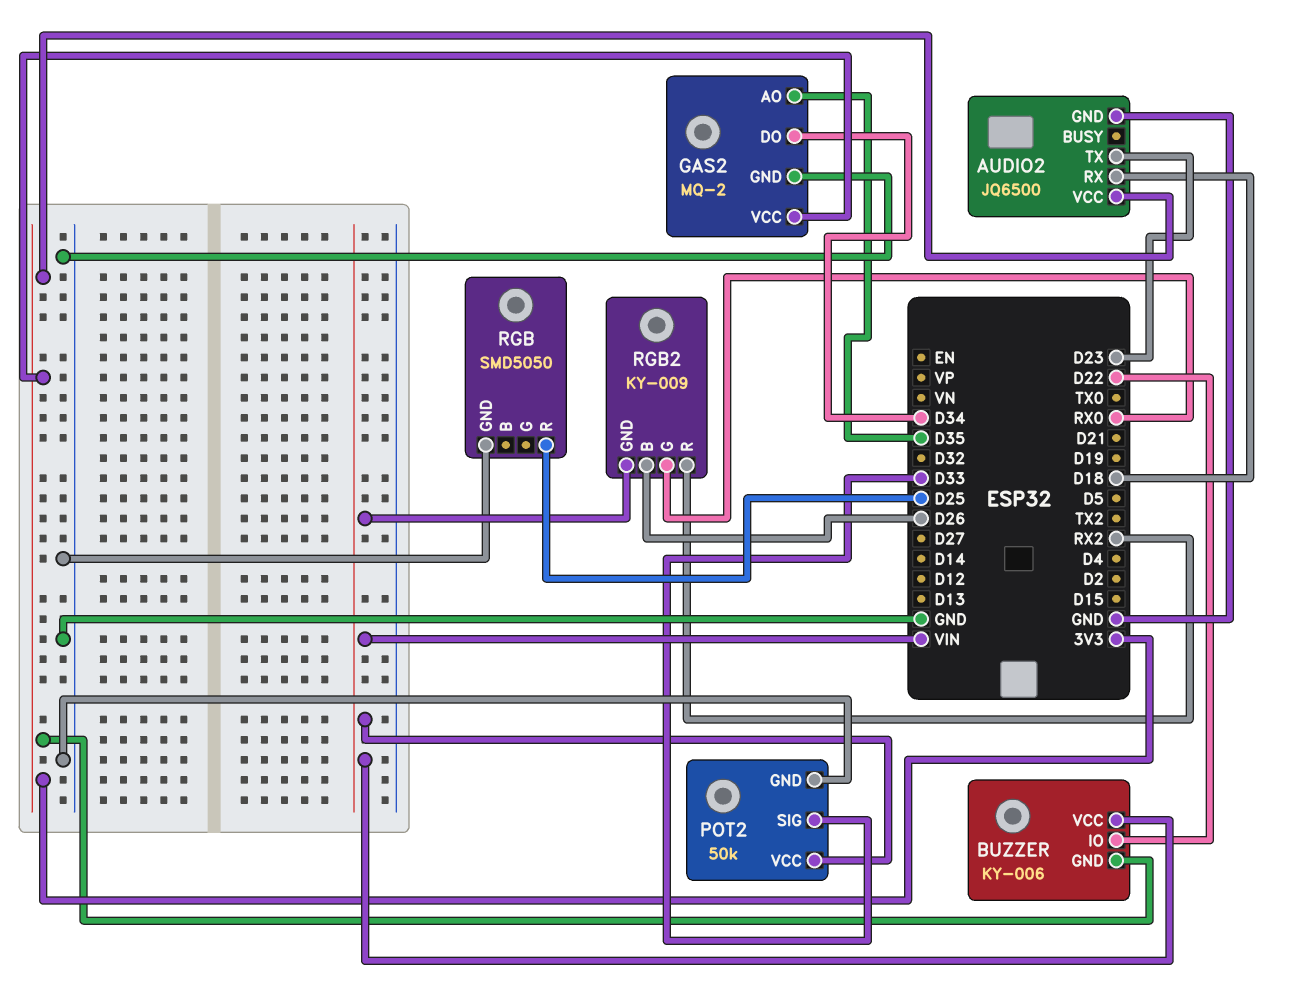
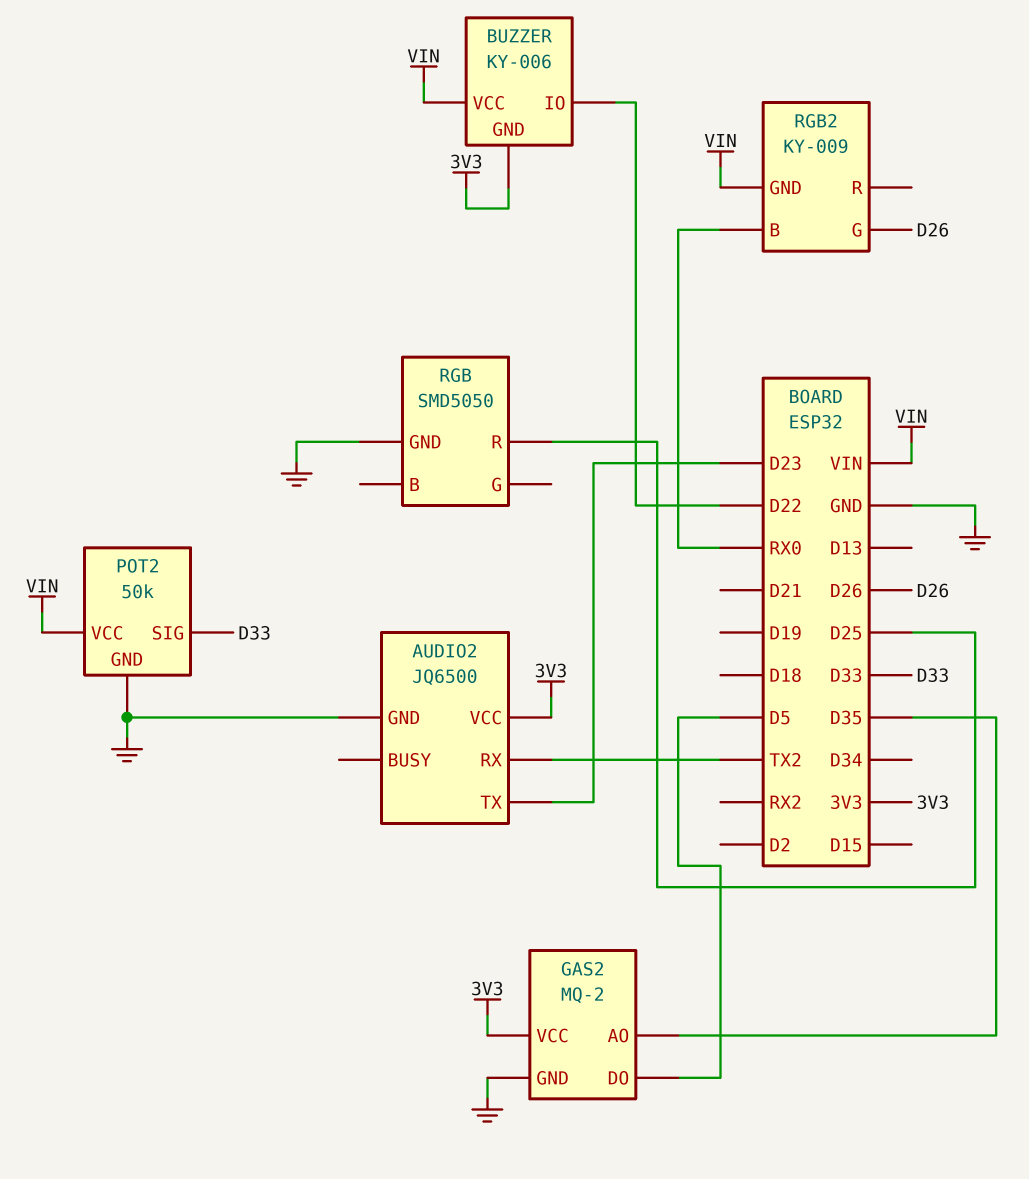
AUDIO2 pin RX: D18 -> TX2
GAS2 pin DO: D34 -> D5
RGB2 pin B: D26 -> RX0
RGB2 pin G: RX0 -> D26
RGB2 pin R: RX2 -> none

